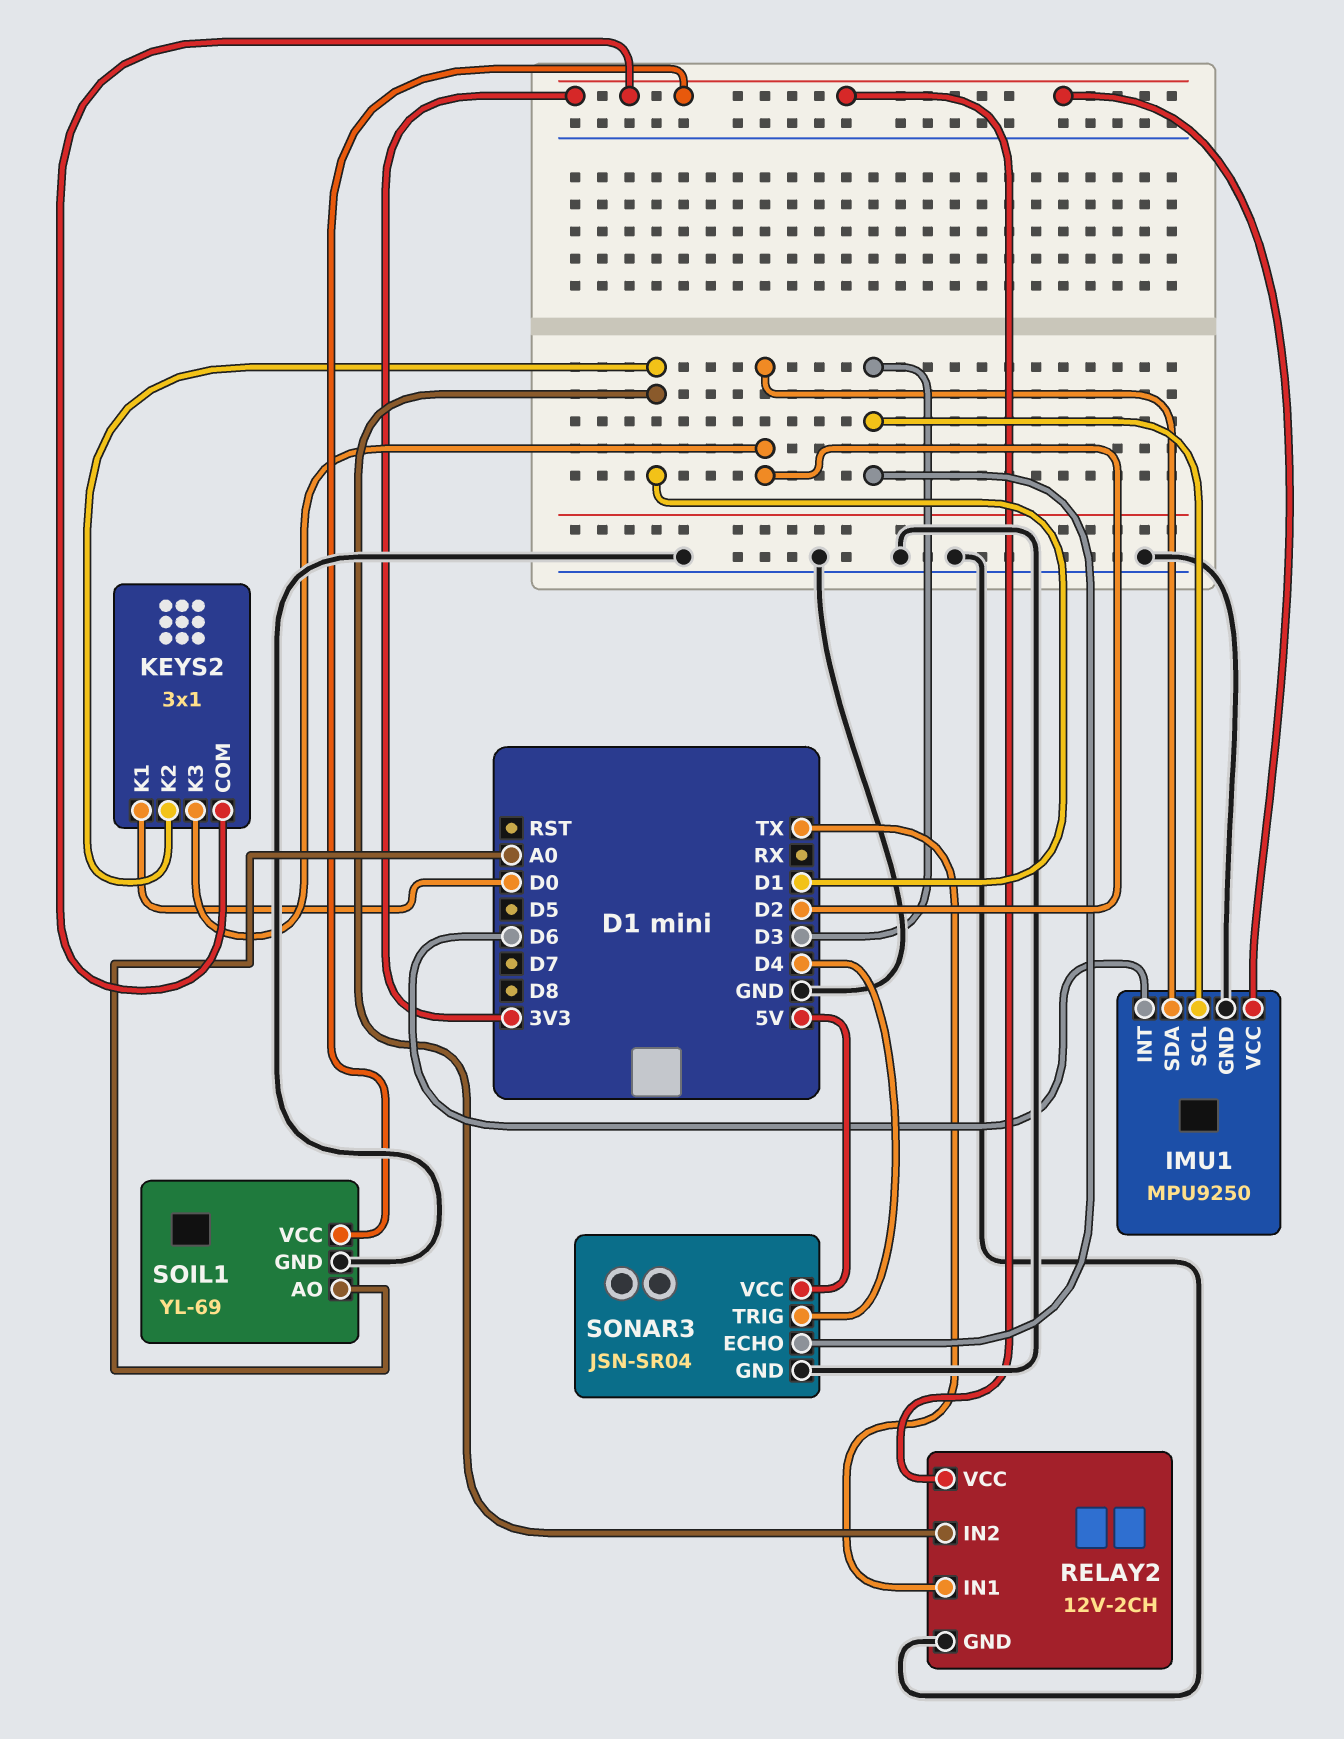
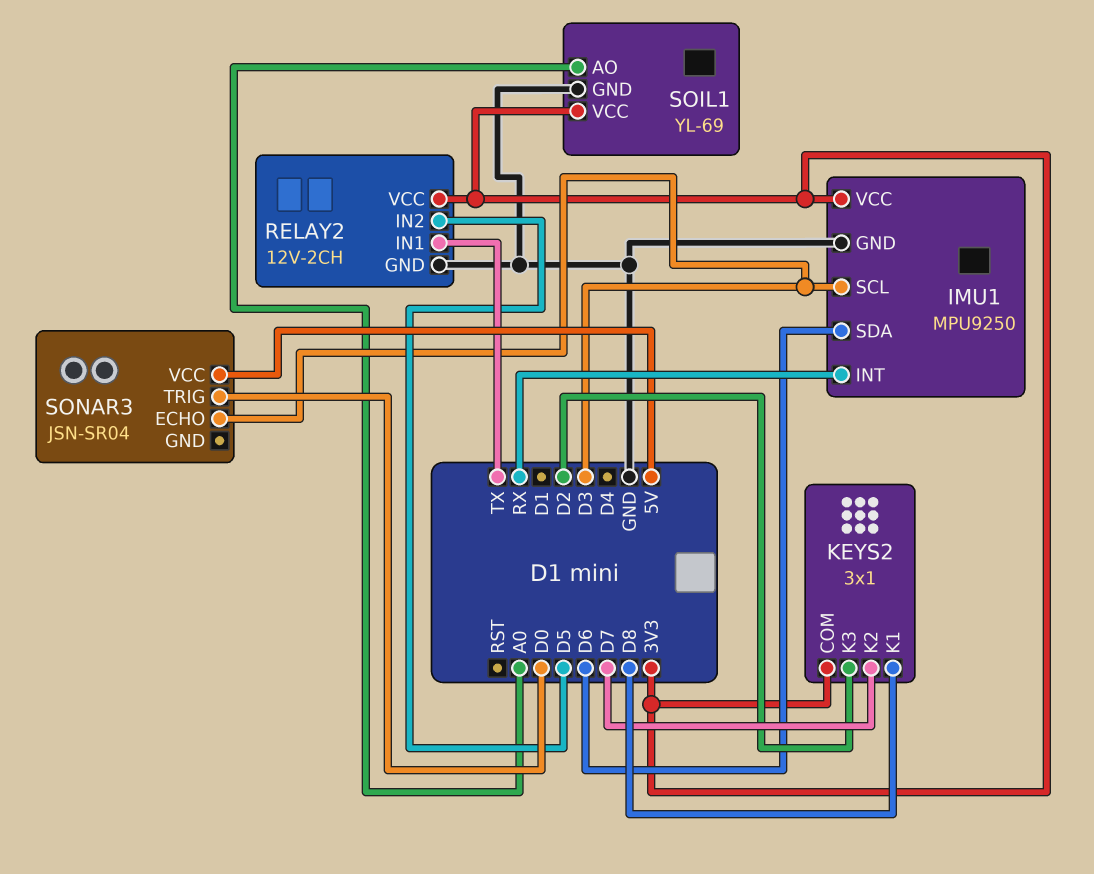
IMU1 pin INT: D6 -> RX
IMU1 pin SDA: D2 -> D6
KEYS2 pin K1: D0 -> D8
KEYS2 pin K2: D1 -> D7
RELAY2 pin IN2: D1 -> D5
SONAR3 pin GND: GND -> none
SONAR3 pin TRIG: D4 -> D0

